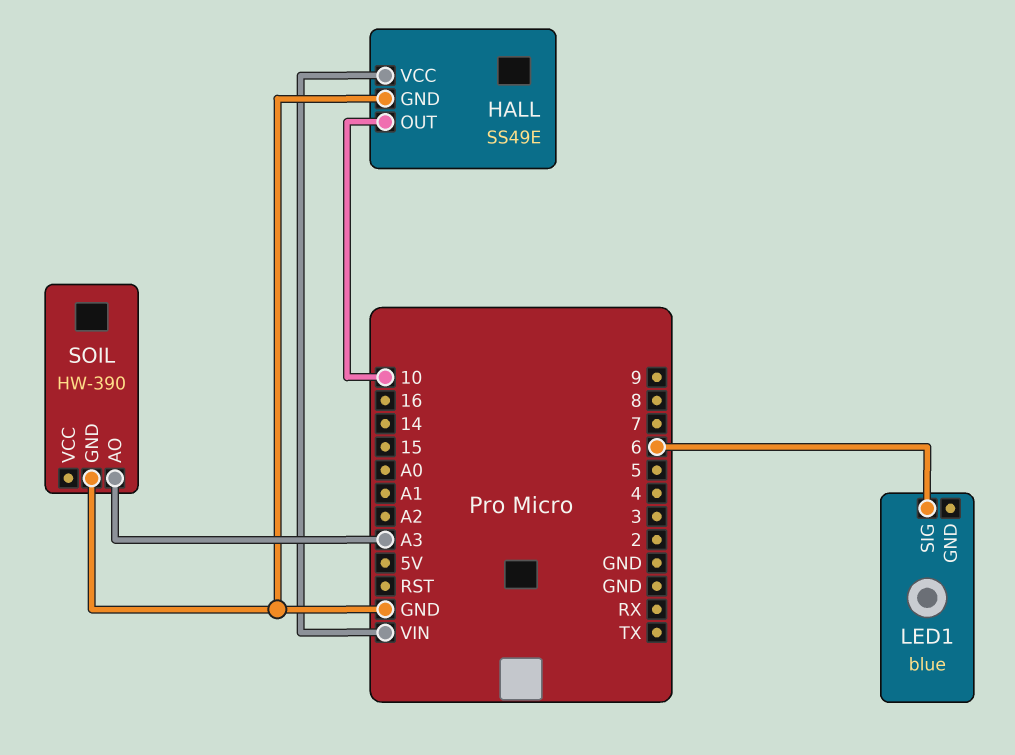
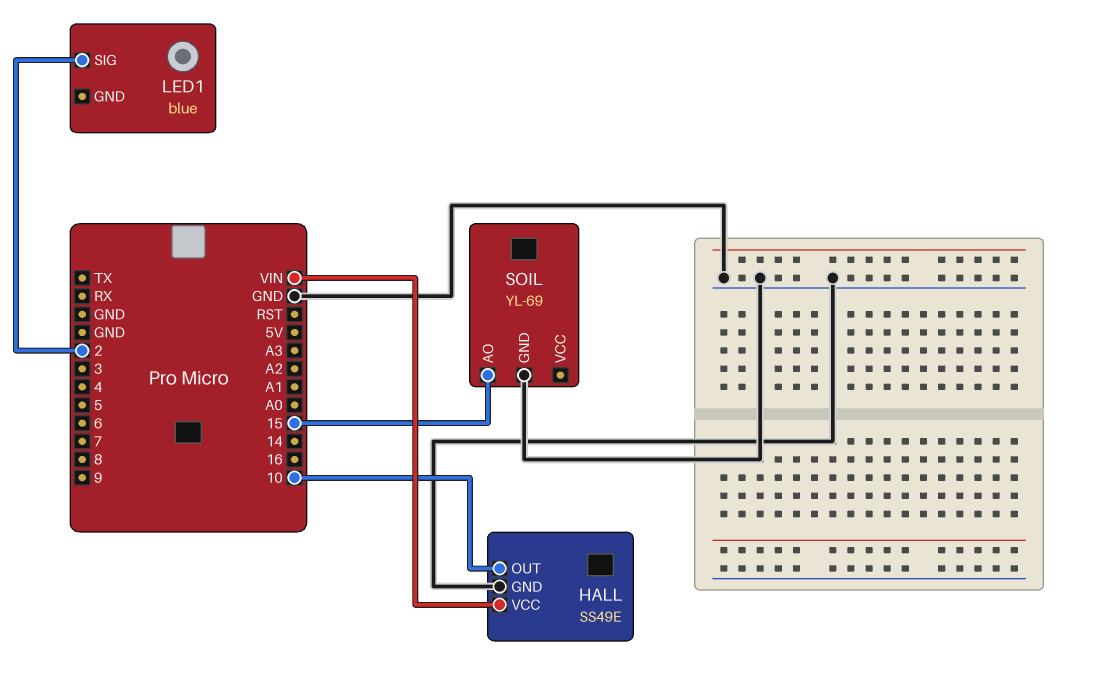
LED1 pin SIG: 6 -> 2
SOIL: HW-390 -> YL-69
SOIL pin AO: A3 -> 15

